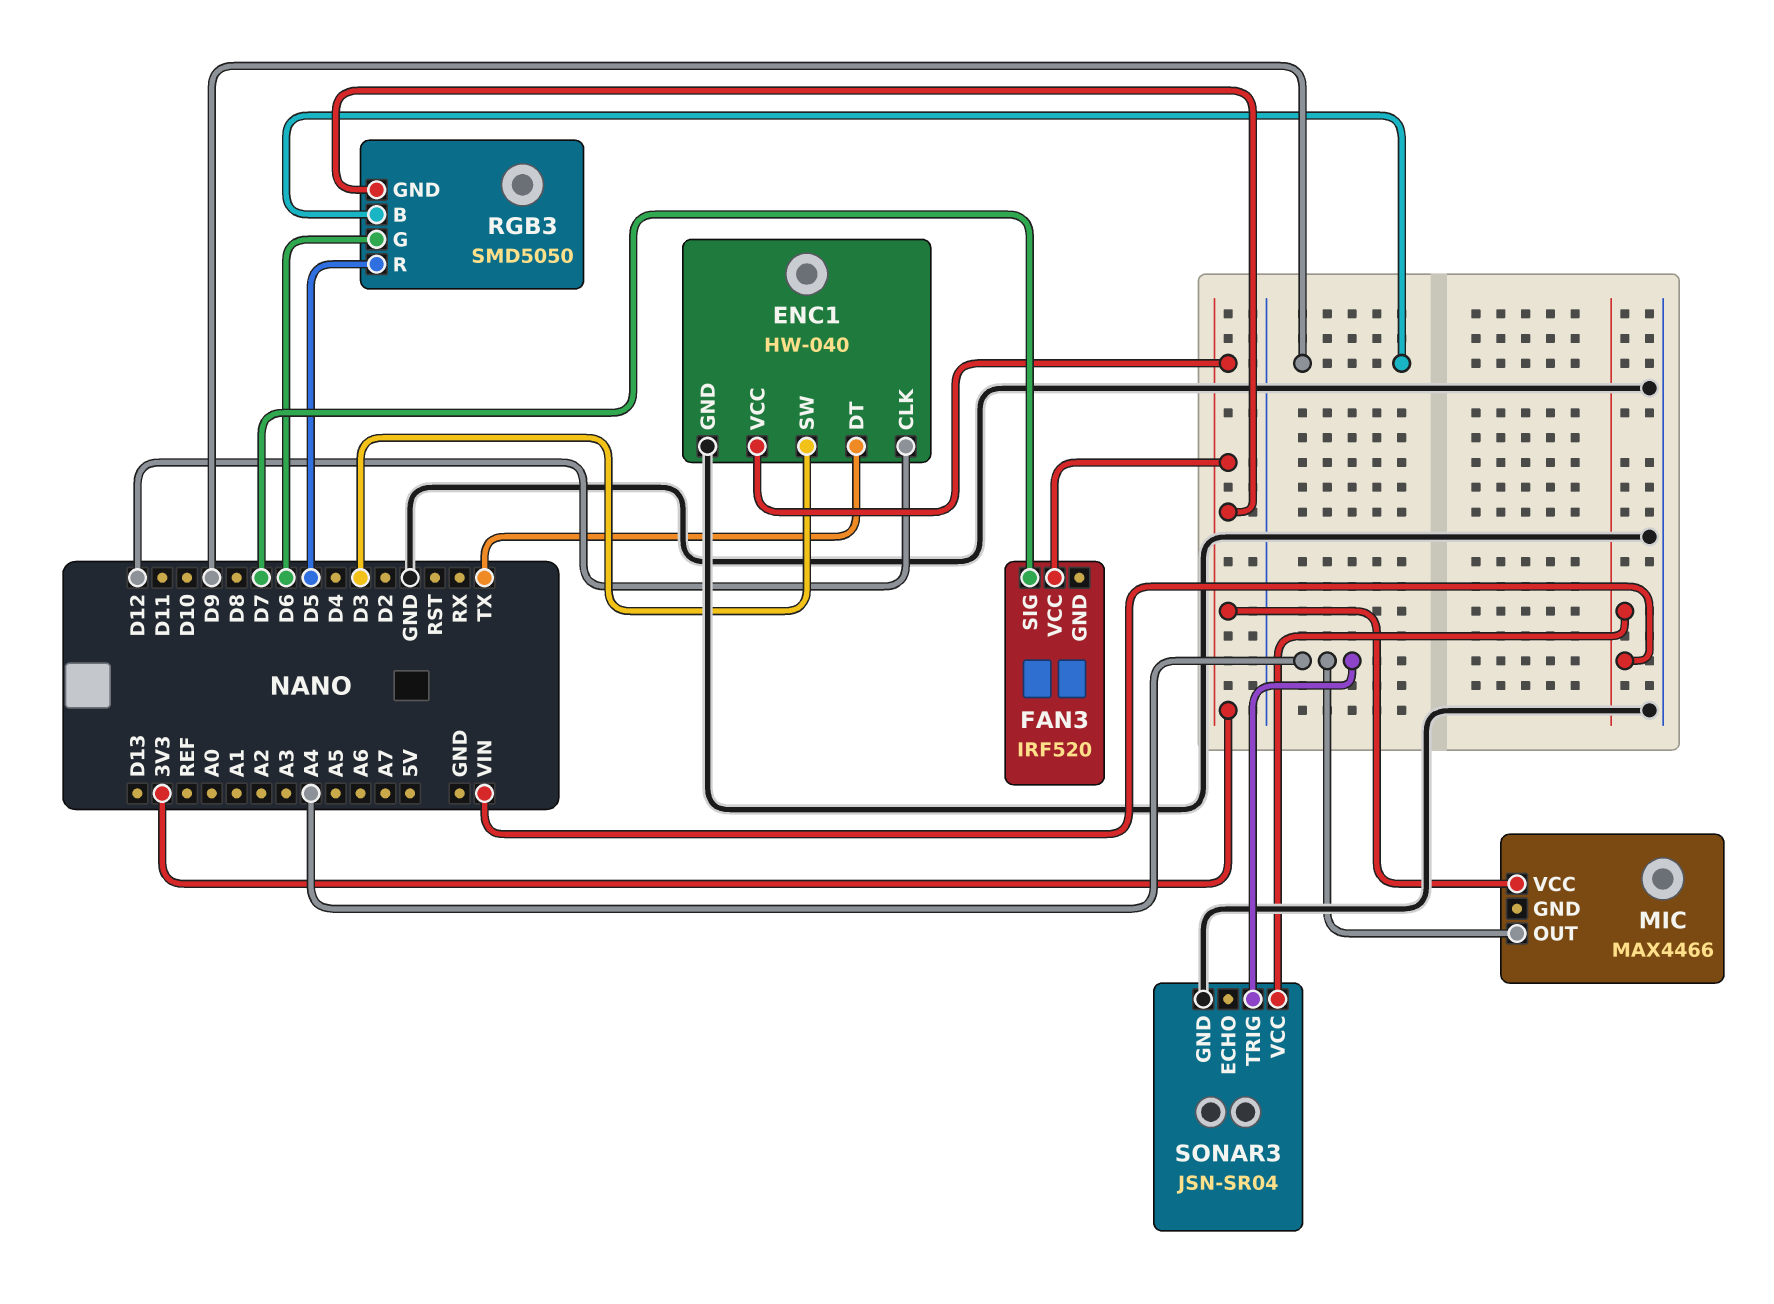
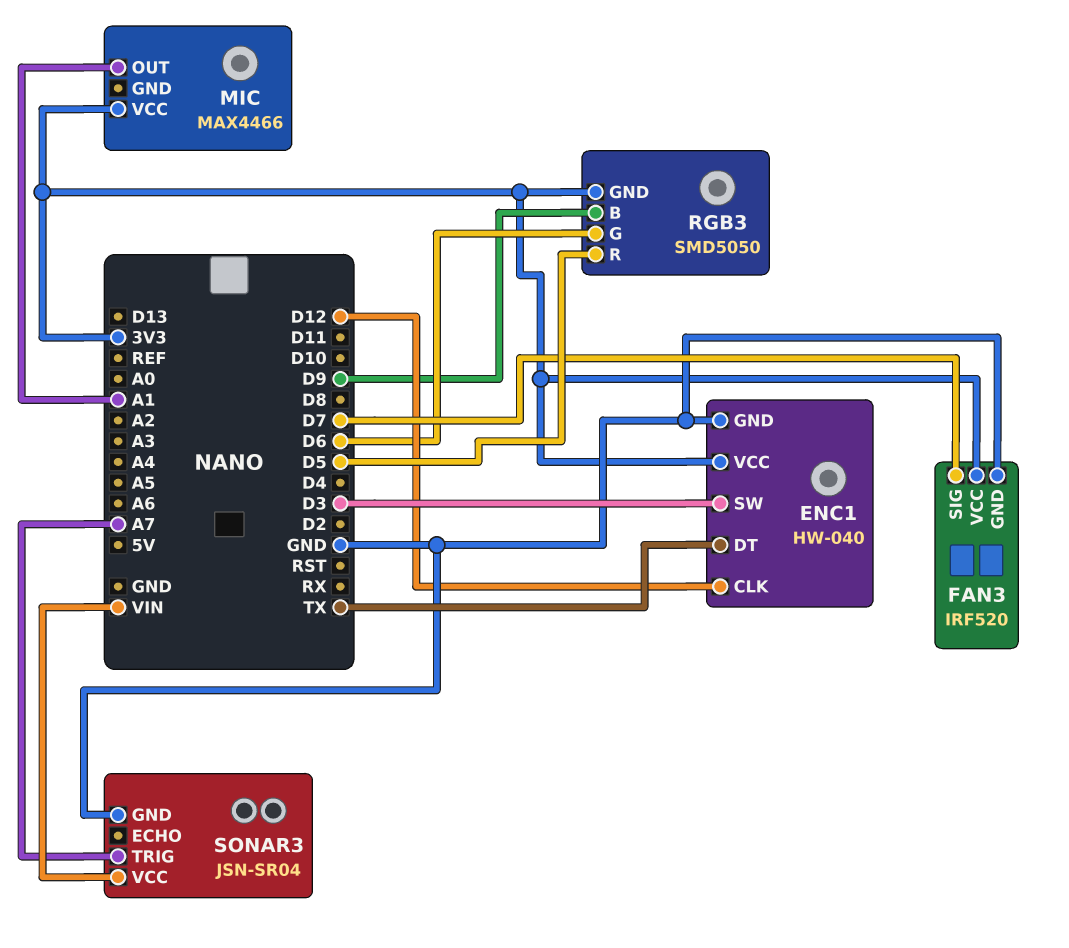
FAN3 pin GND: none -> GND
MIC pin OUT: A4 -> A1
SONAR3 pin TRIG: A4 -> A7

